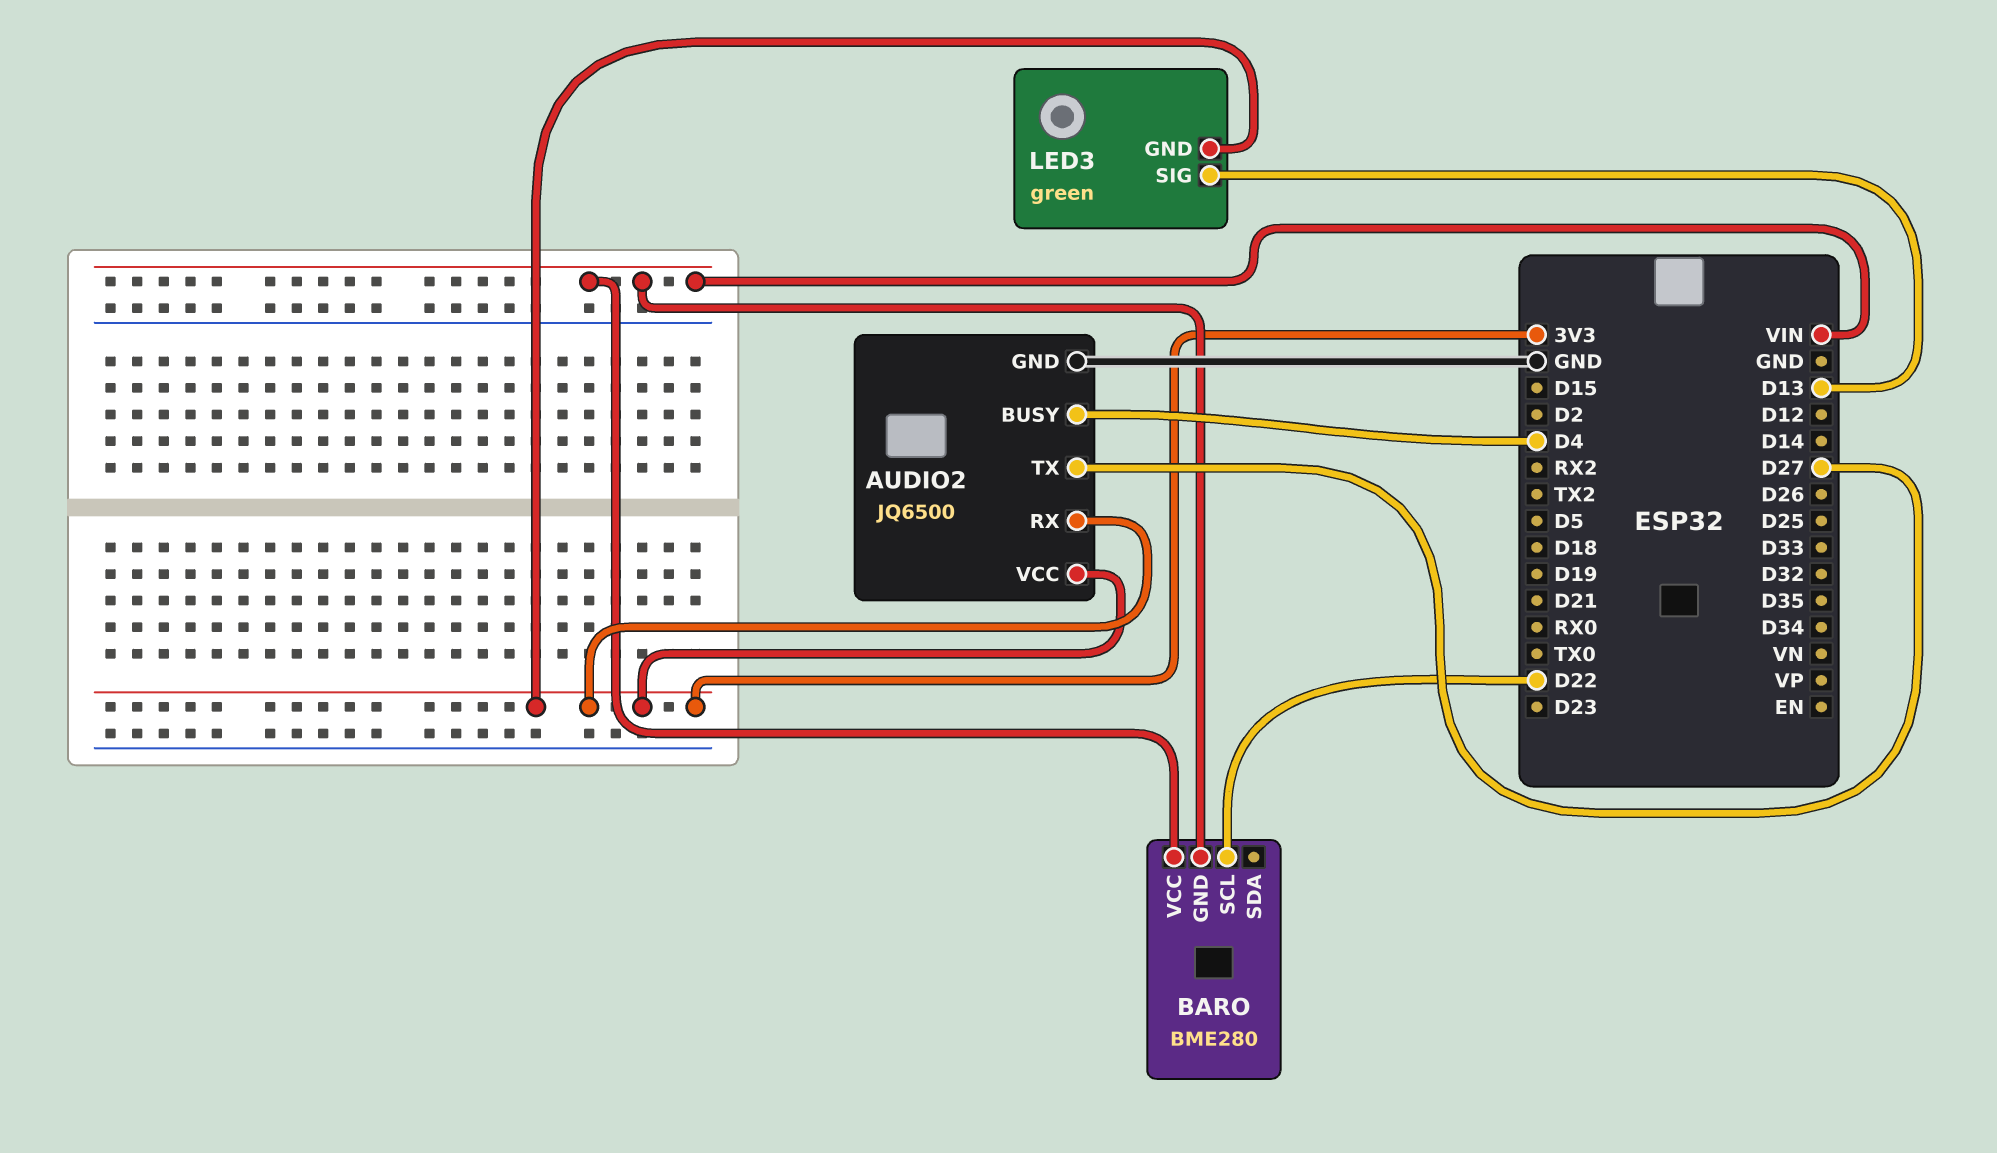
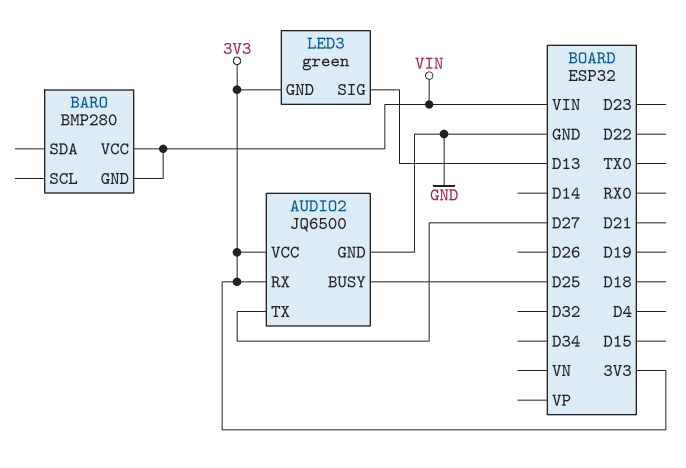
AUDIO2 pin BUSY: D4 -> D25
BARO: BME280 -> BMP280
BARO pin SCL: D22 -> none

